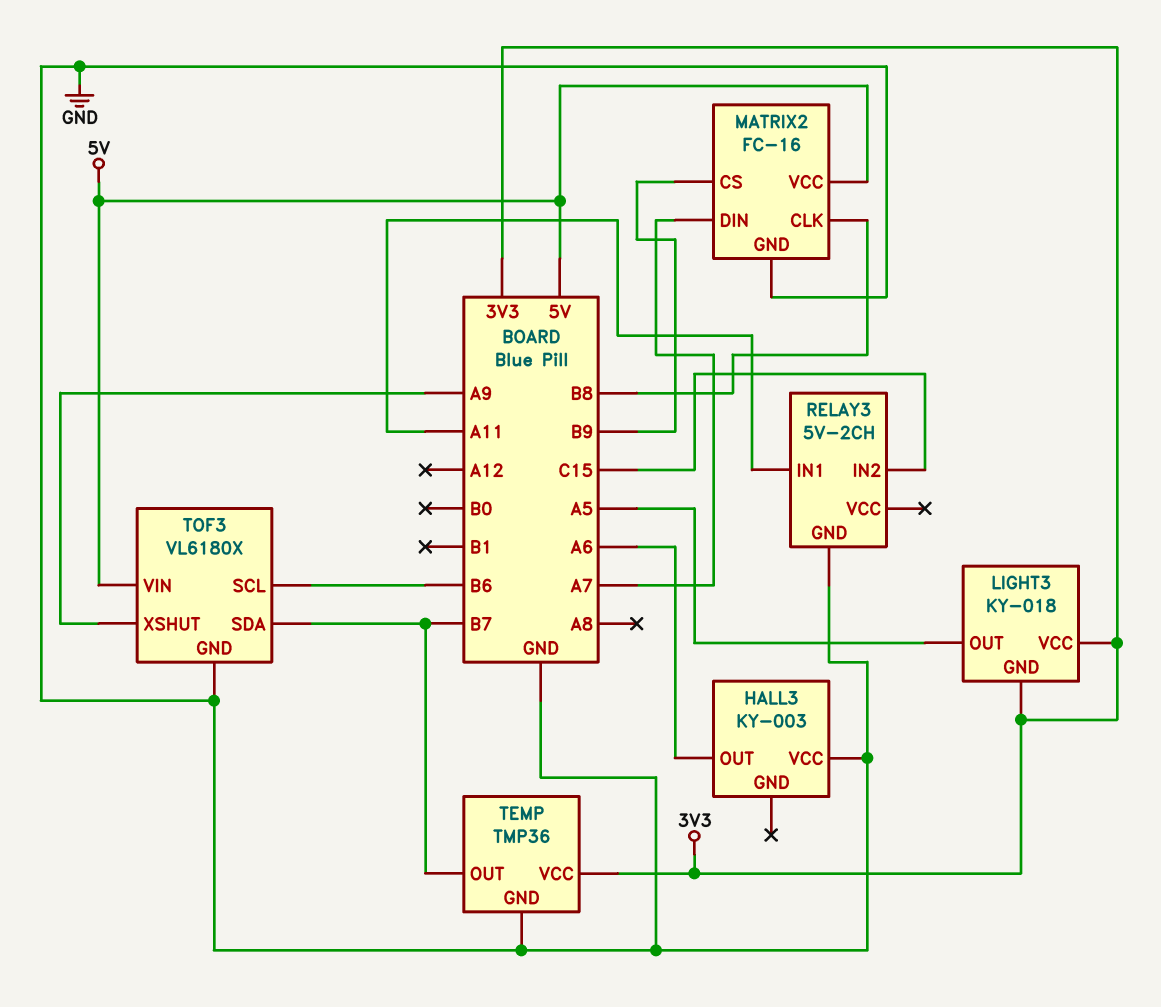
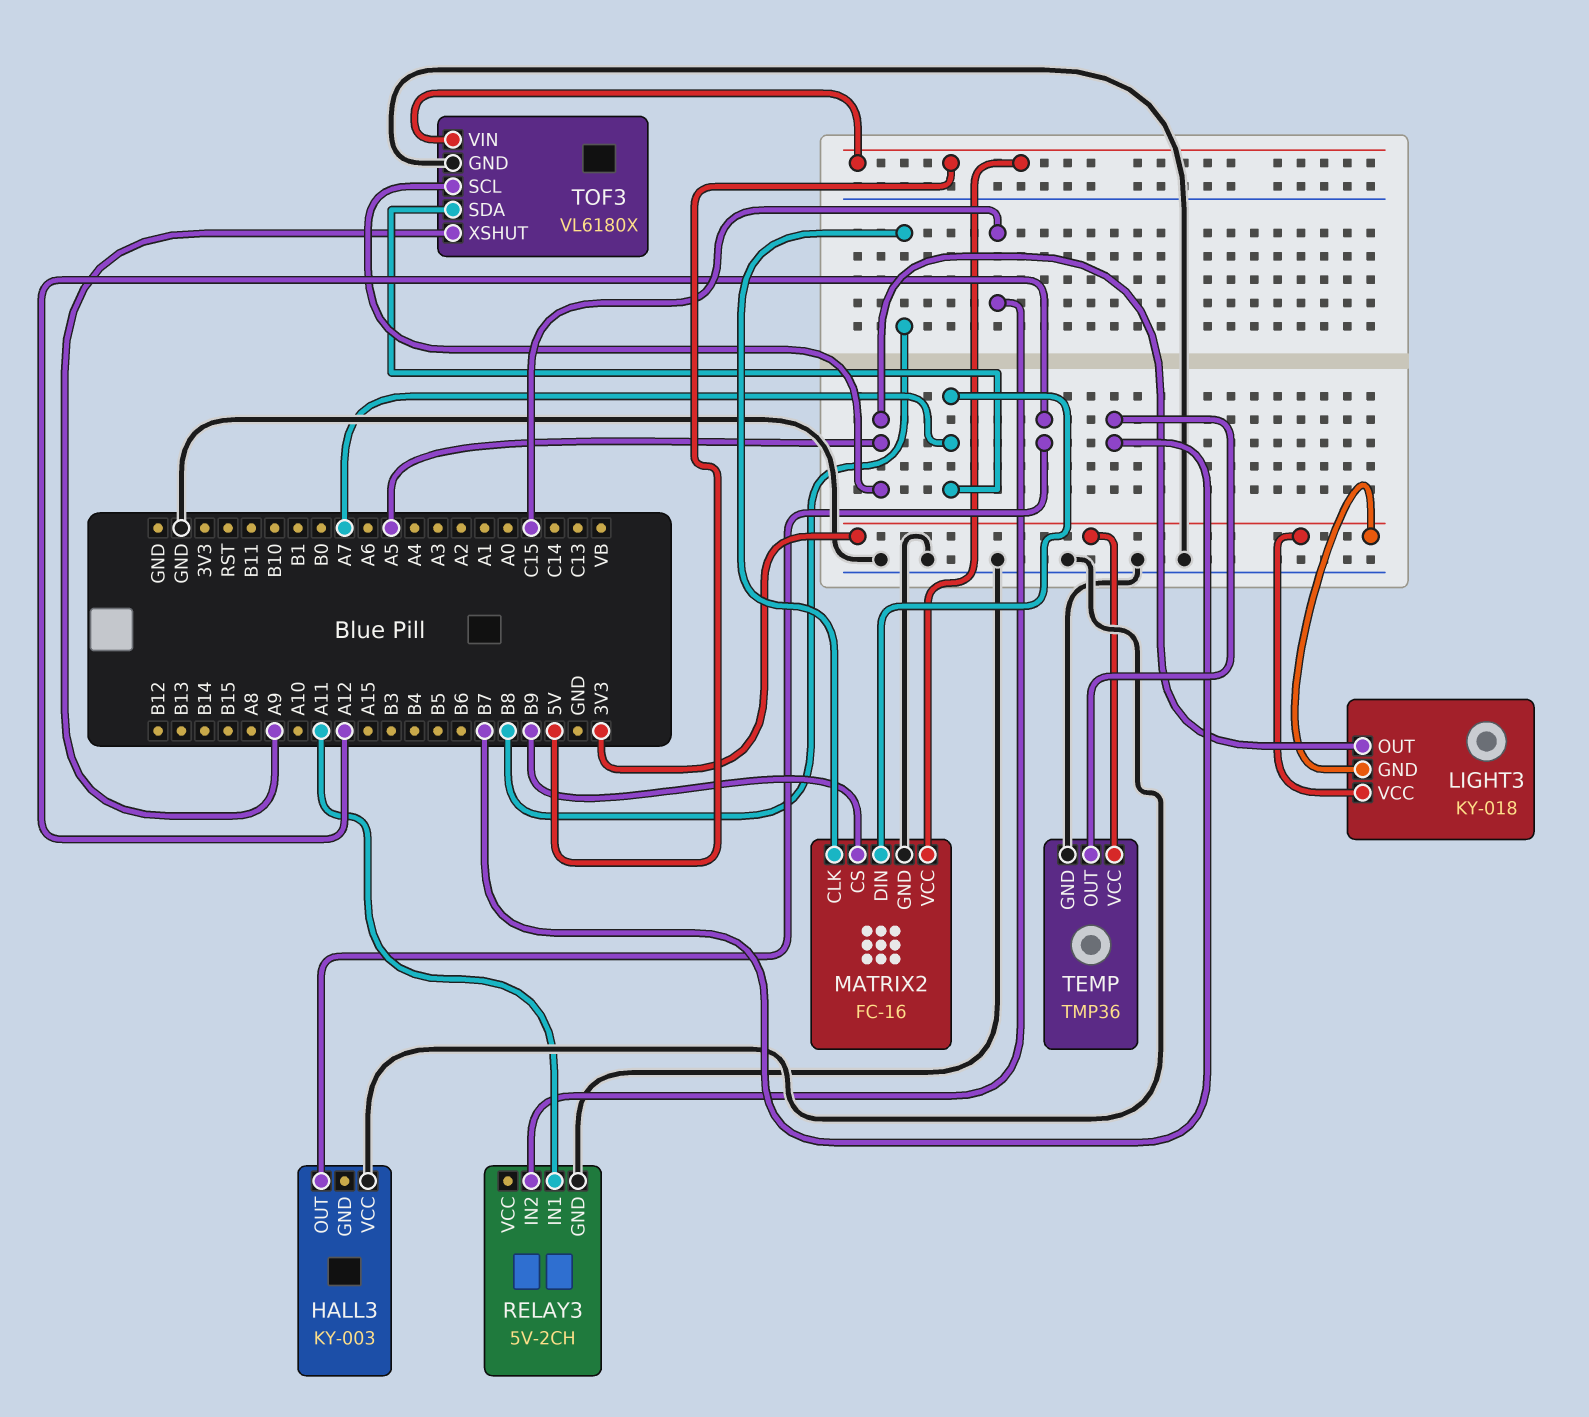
HALL3 pin OUT: A6 -> A12
TOF3 pin SCL: B6 -> A5
TOF3 pin SDA: B7 -> A7

